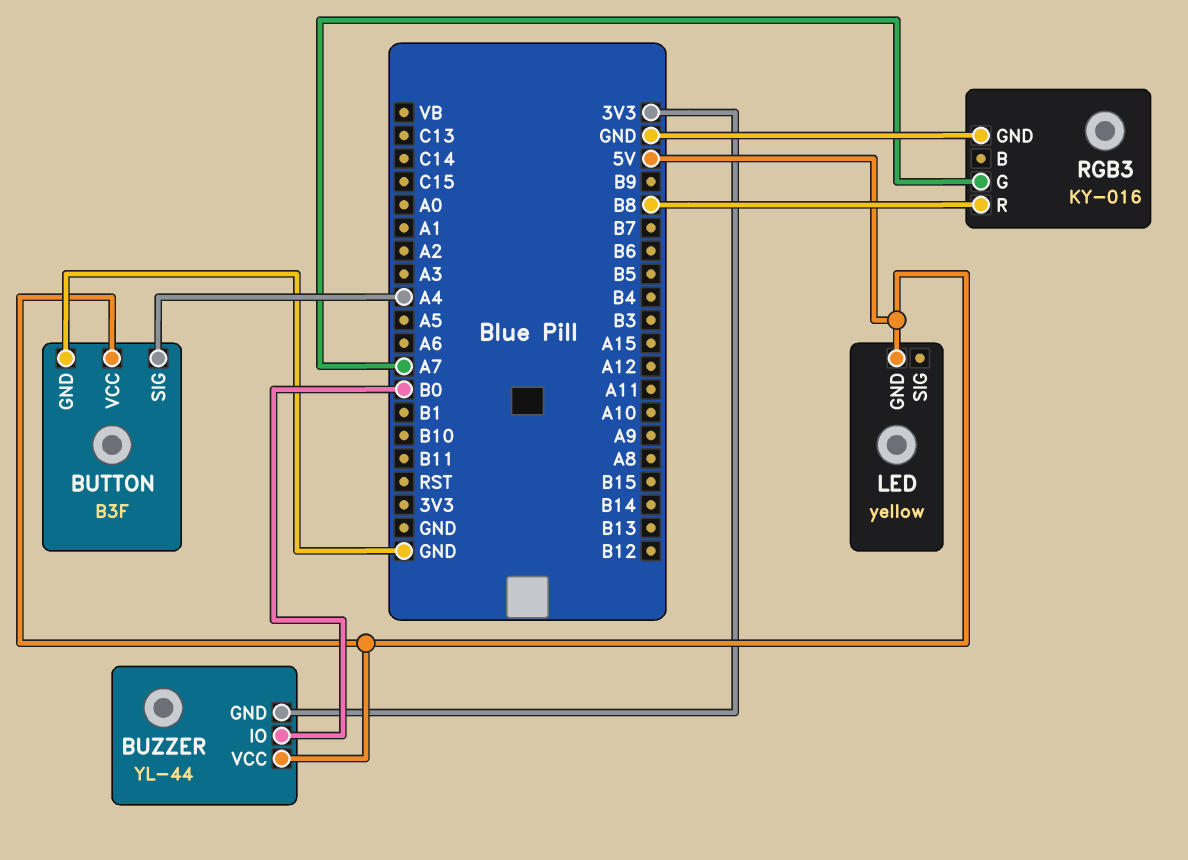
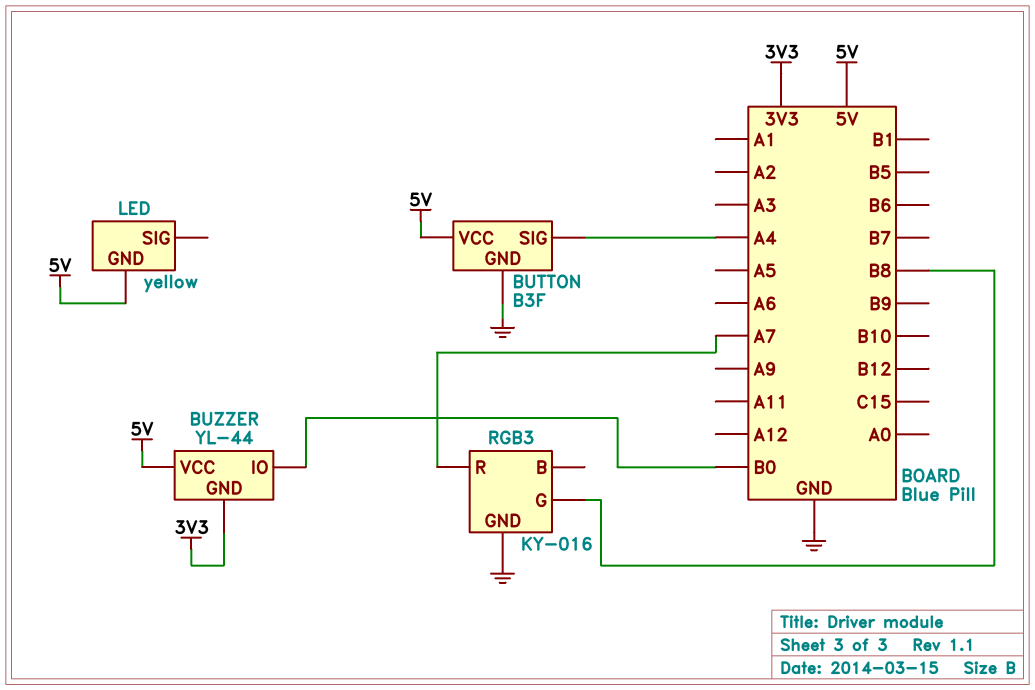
RGB3 pin G: A7 -> B8
RGB3 pin R: B8 -> A7

